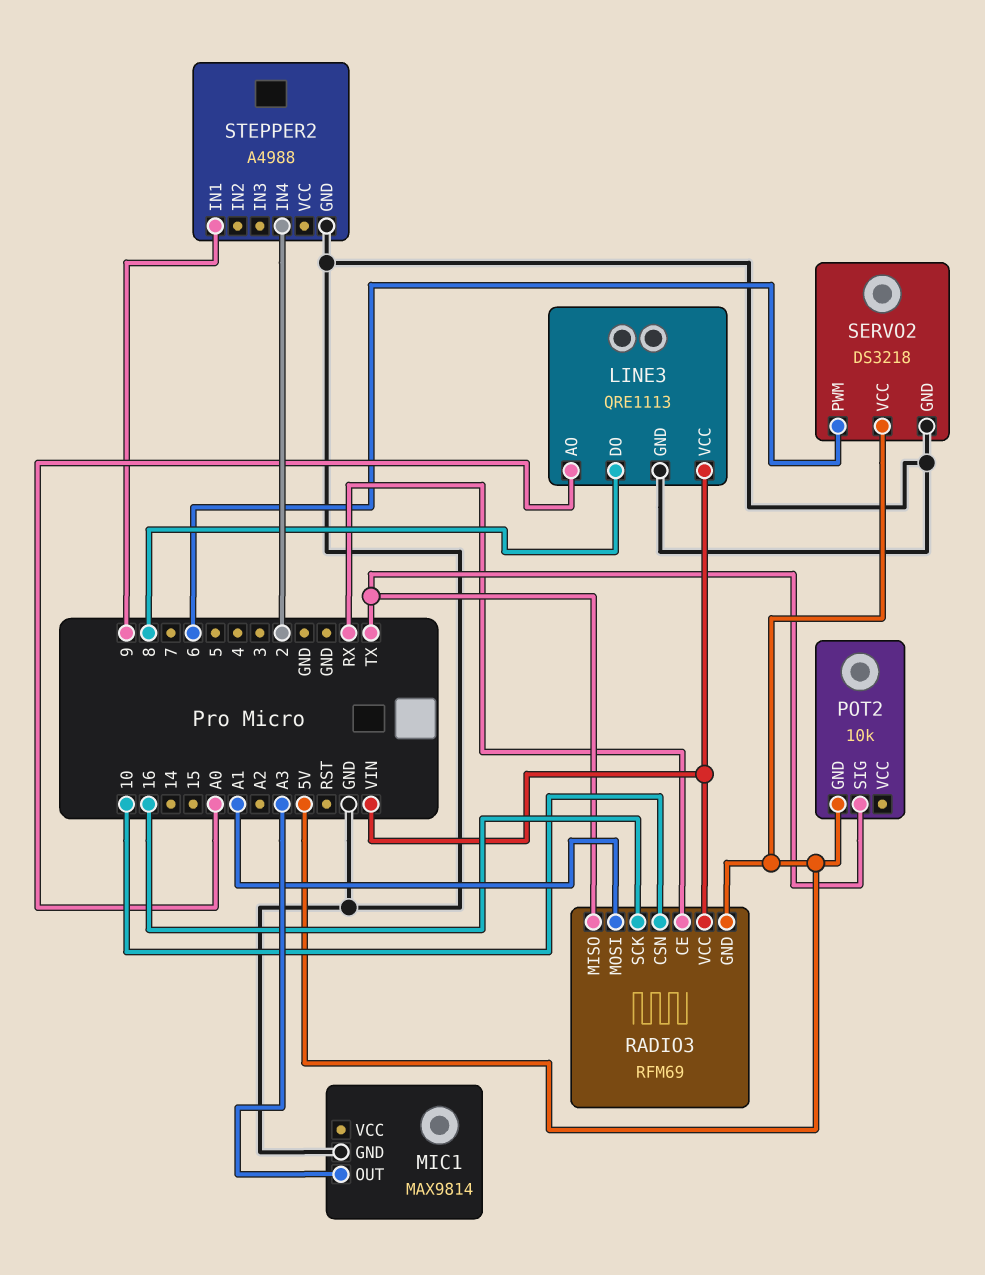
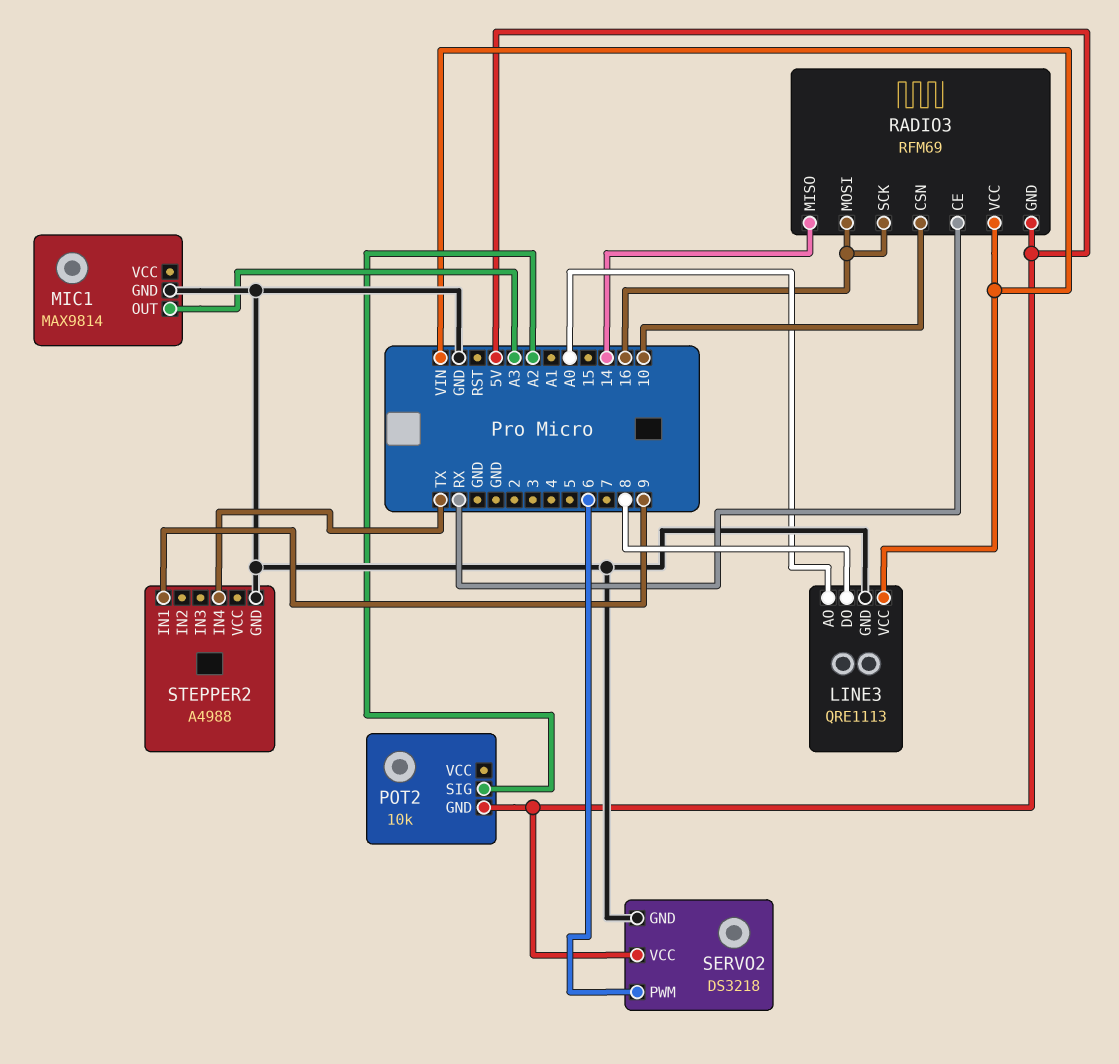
POT2 pin SIG: TX -> A2
RADIO3 pin MISO: TX -> 14
RADIO3 pin MOSI: A1 -> 16
STEPPER2 pin IN4: 2 -> TX

